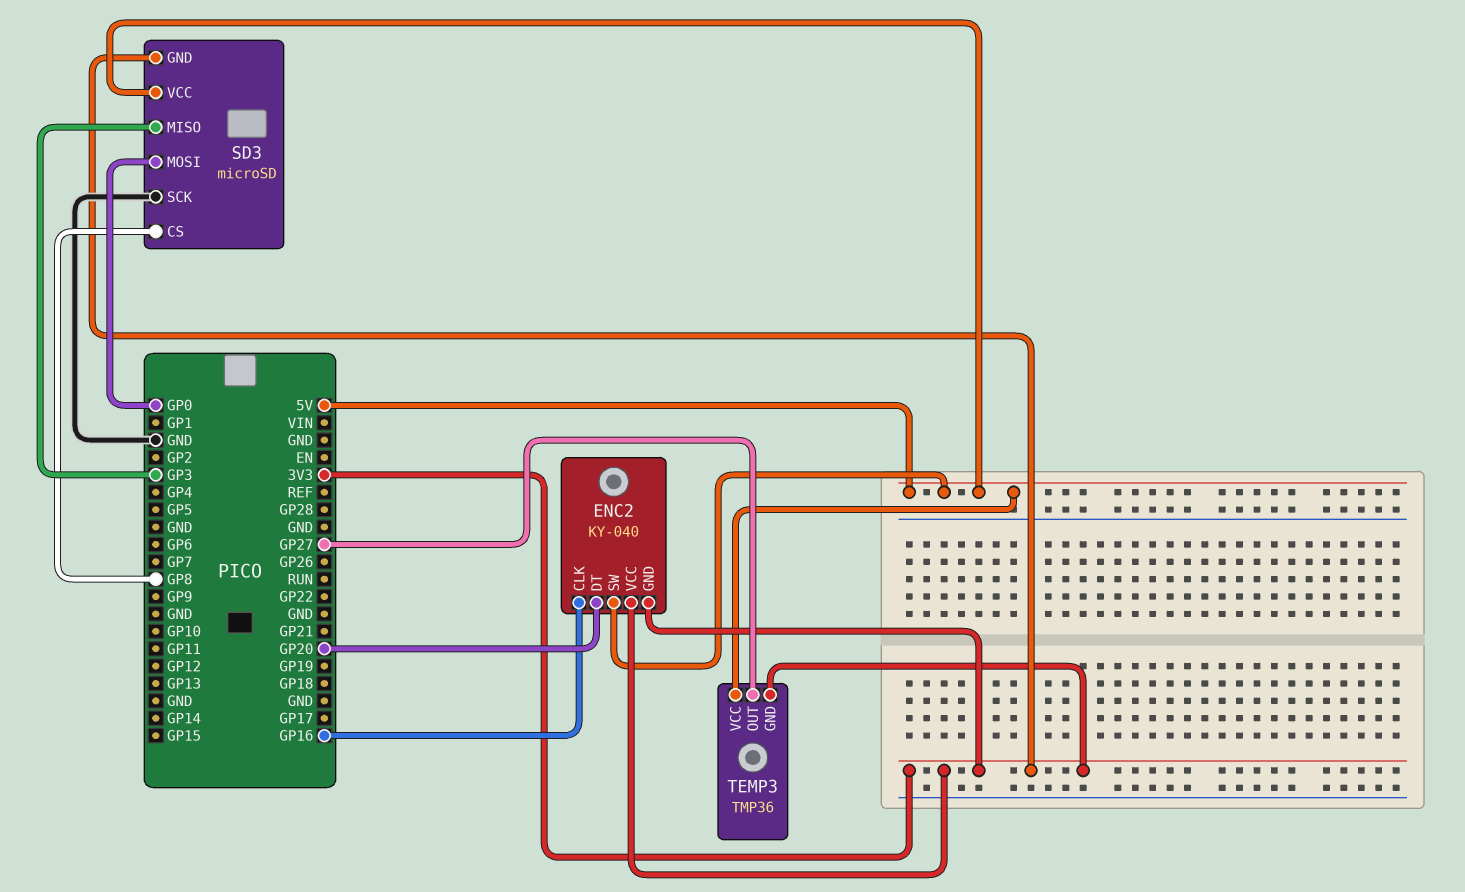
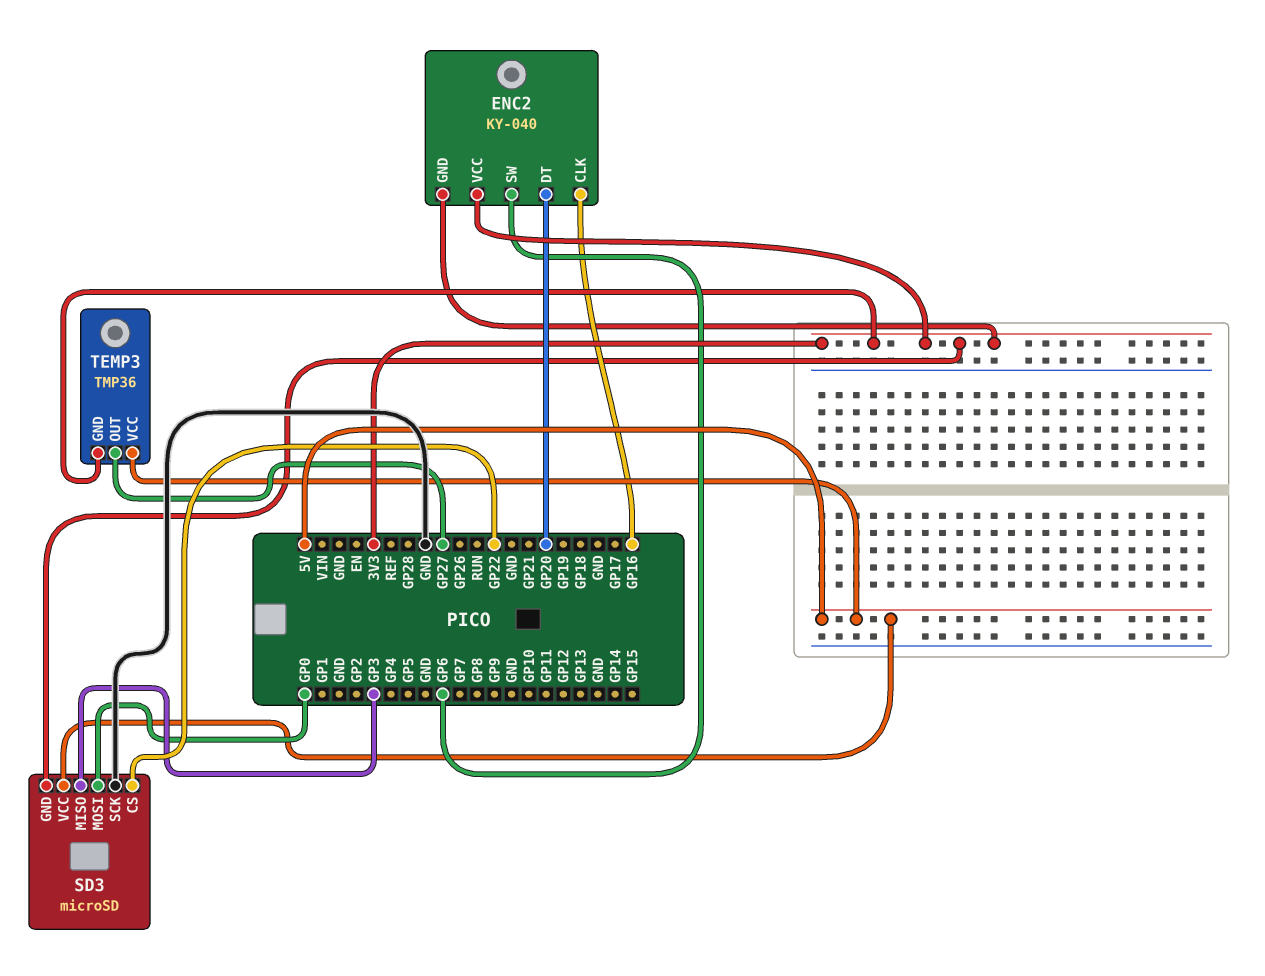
ENC2 pin SW: 5V -> GP6
SD3 pin CS: GP8 -> GP22

